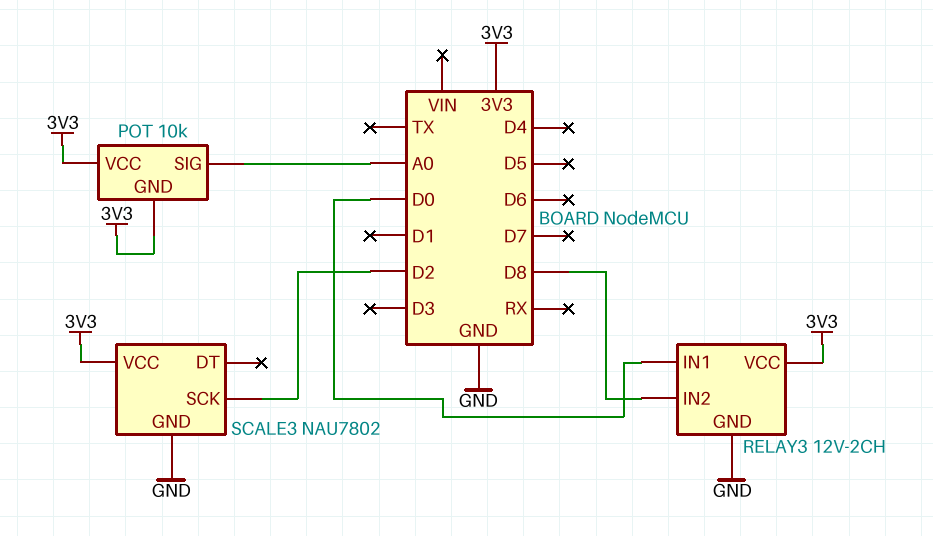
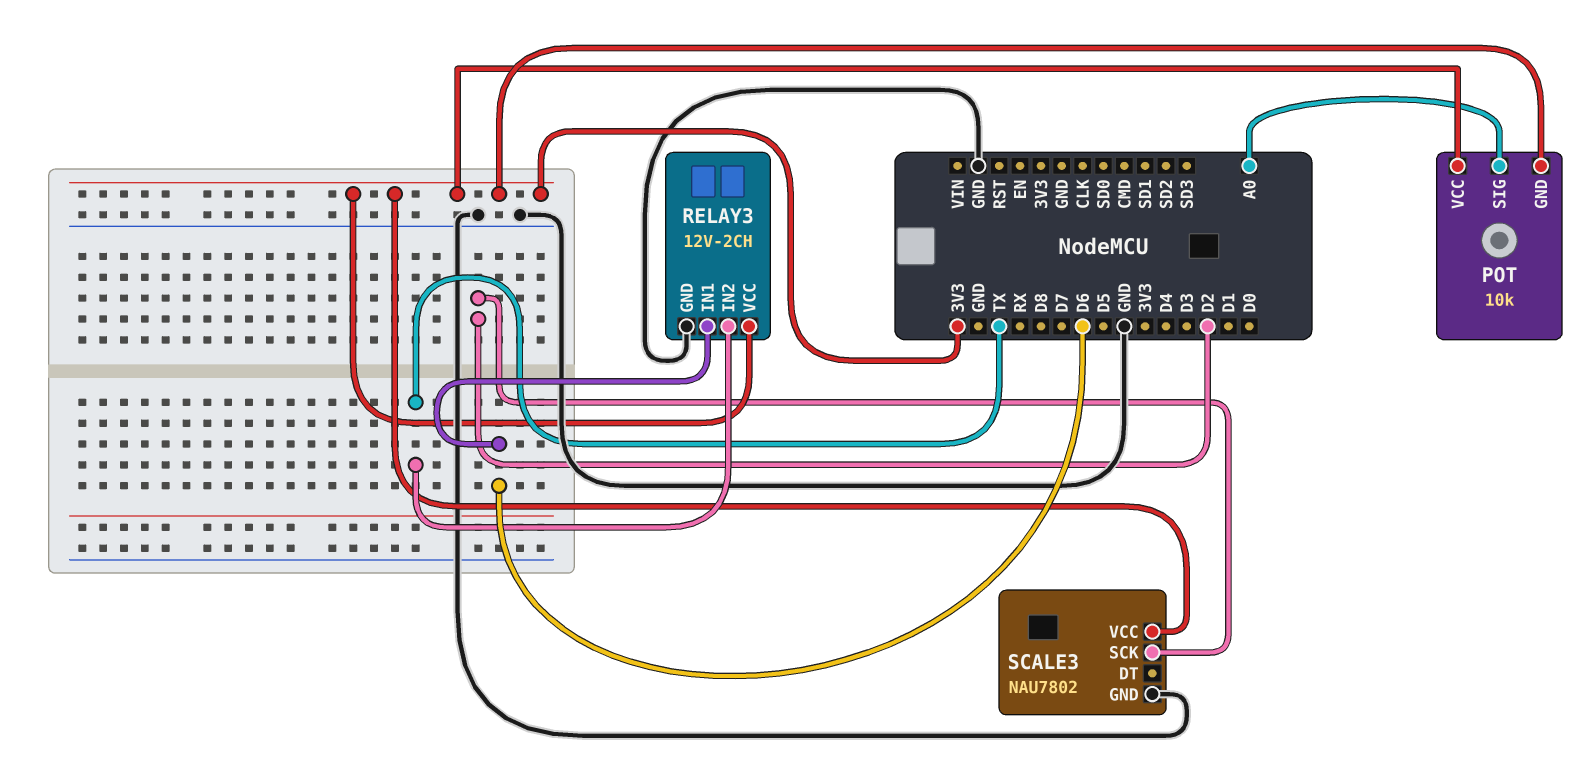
RELAY3 pin IN1: D0 -> D6
RELAY3 pin IN2: D8 -> TX

